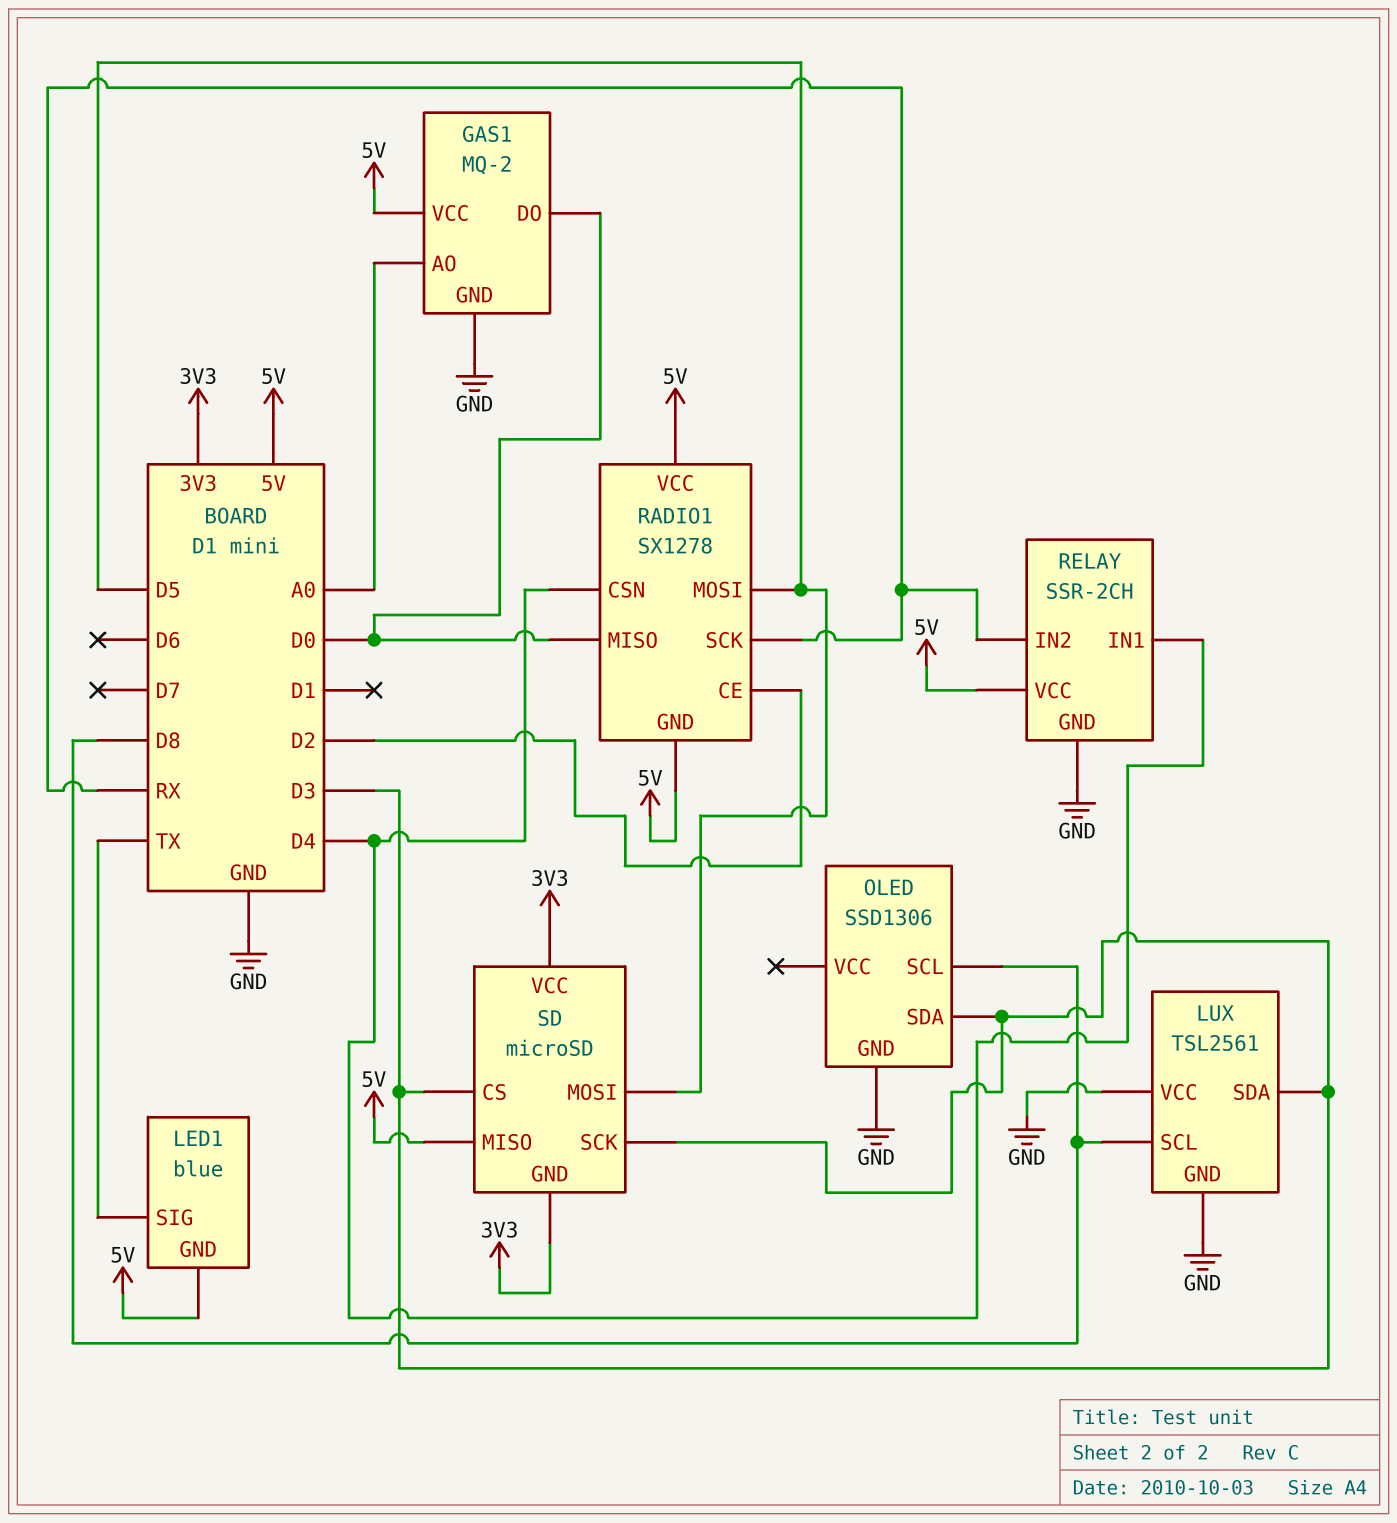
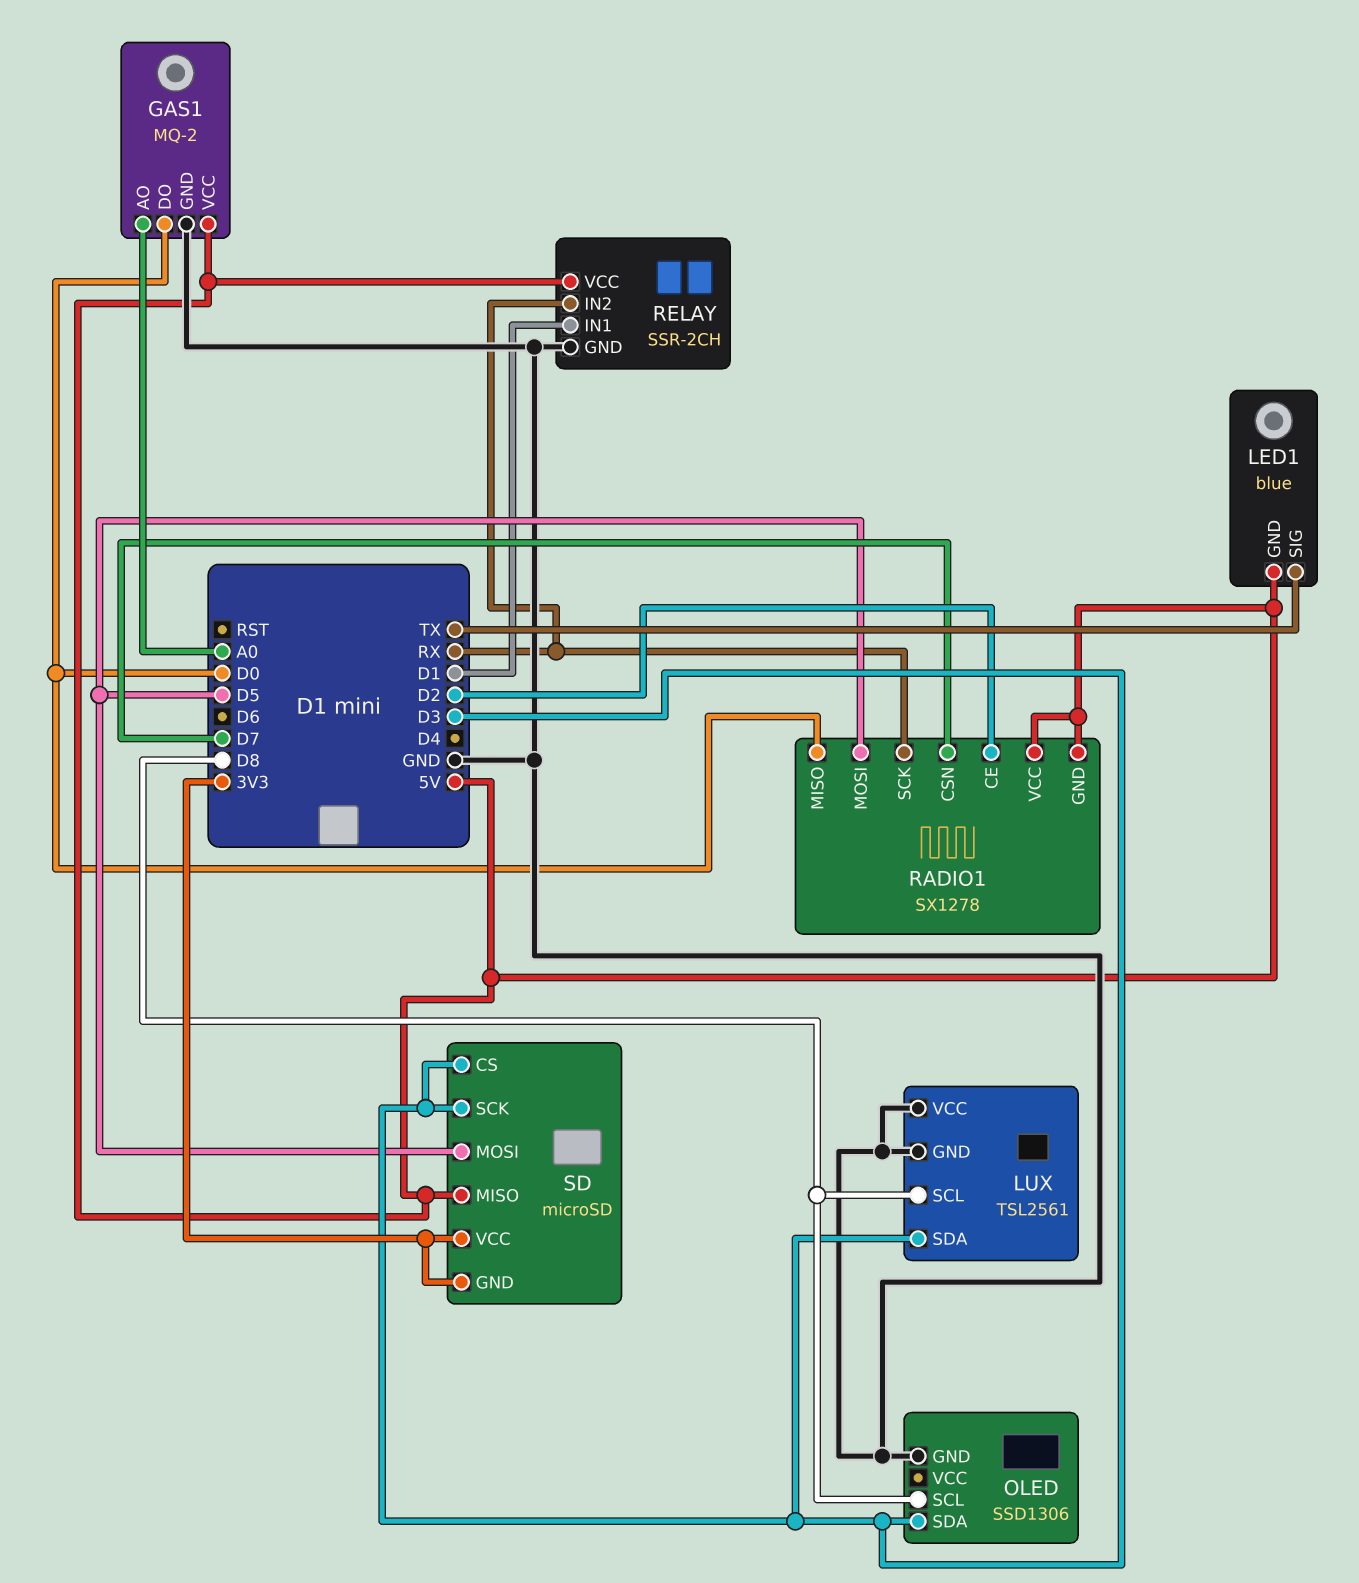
RADIO1 pin CSN: D4 -> D7
RELAY pin IN1: D4 -> D1

